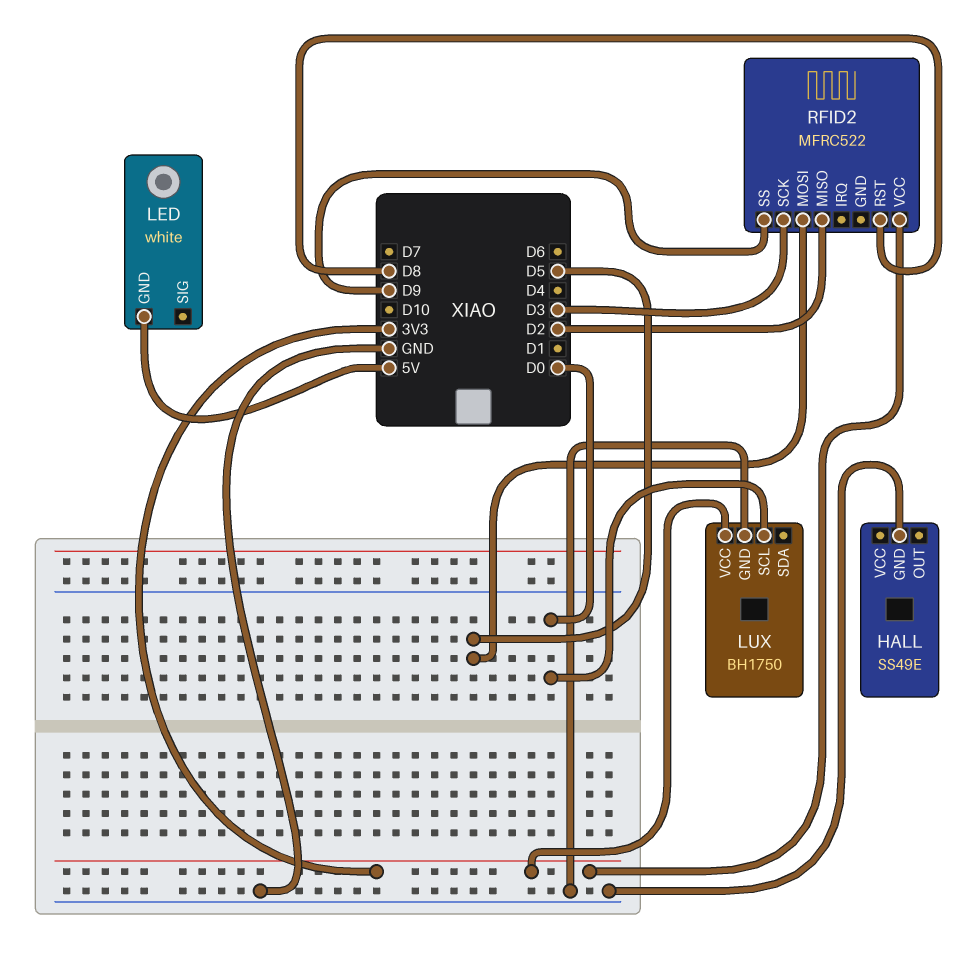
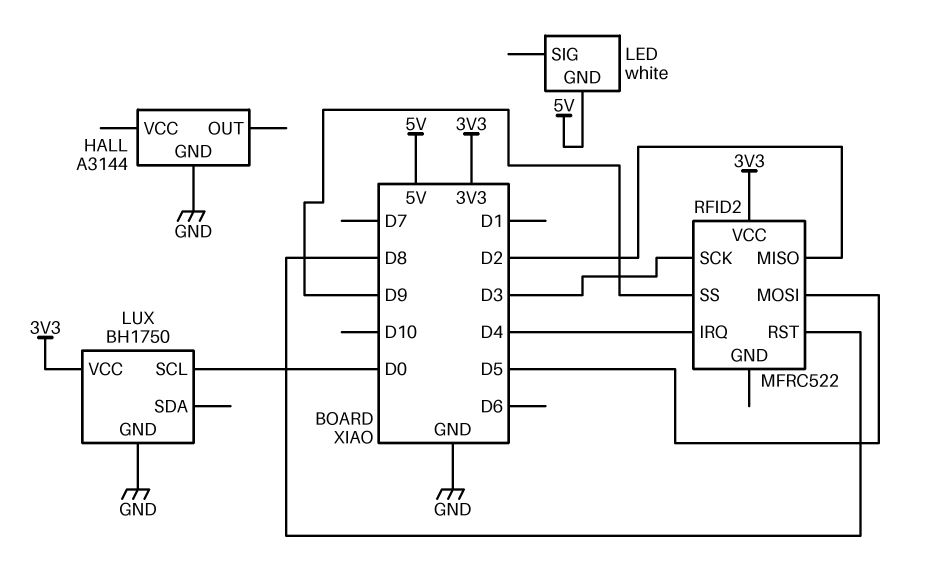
HALL: SS49E -> A3144
RFID2 pin IRQ: none -> D4

